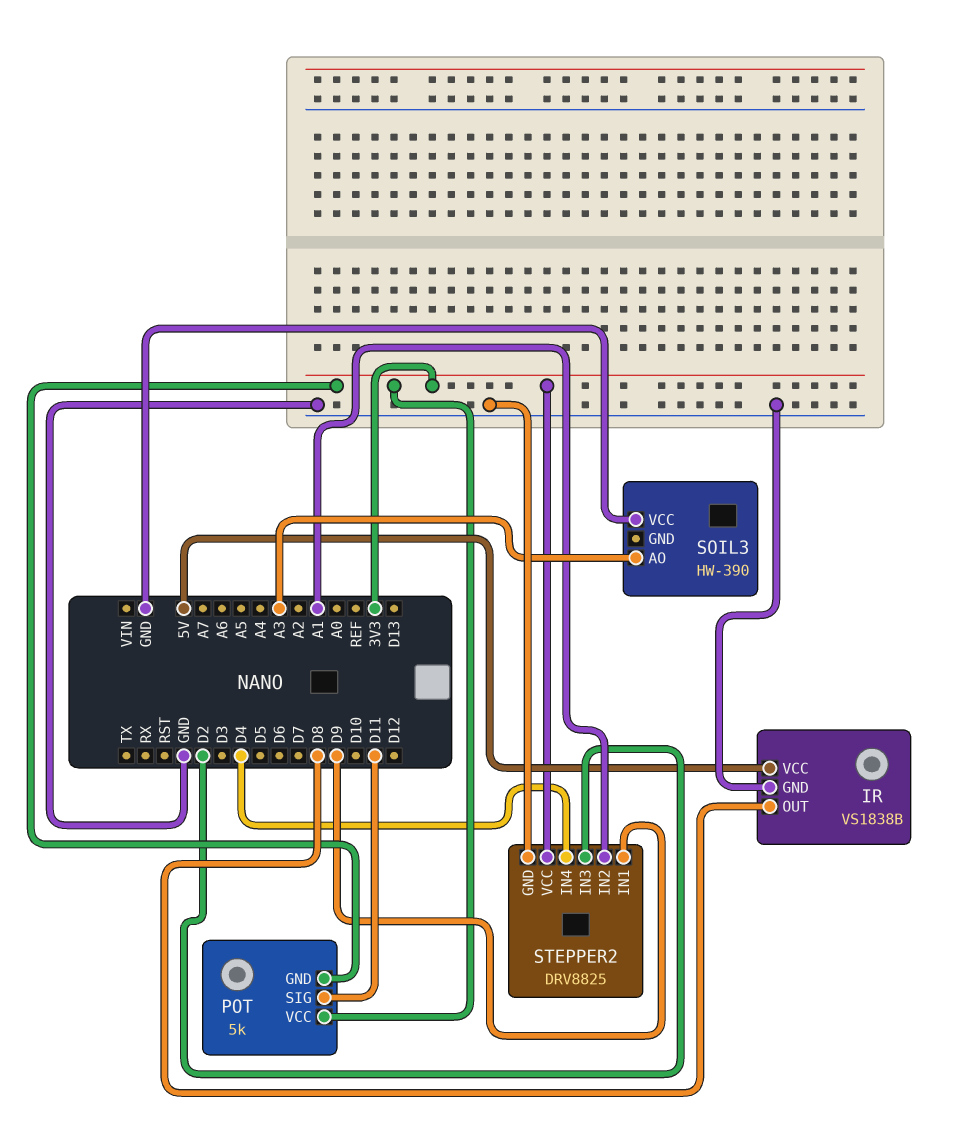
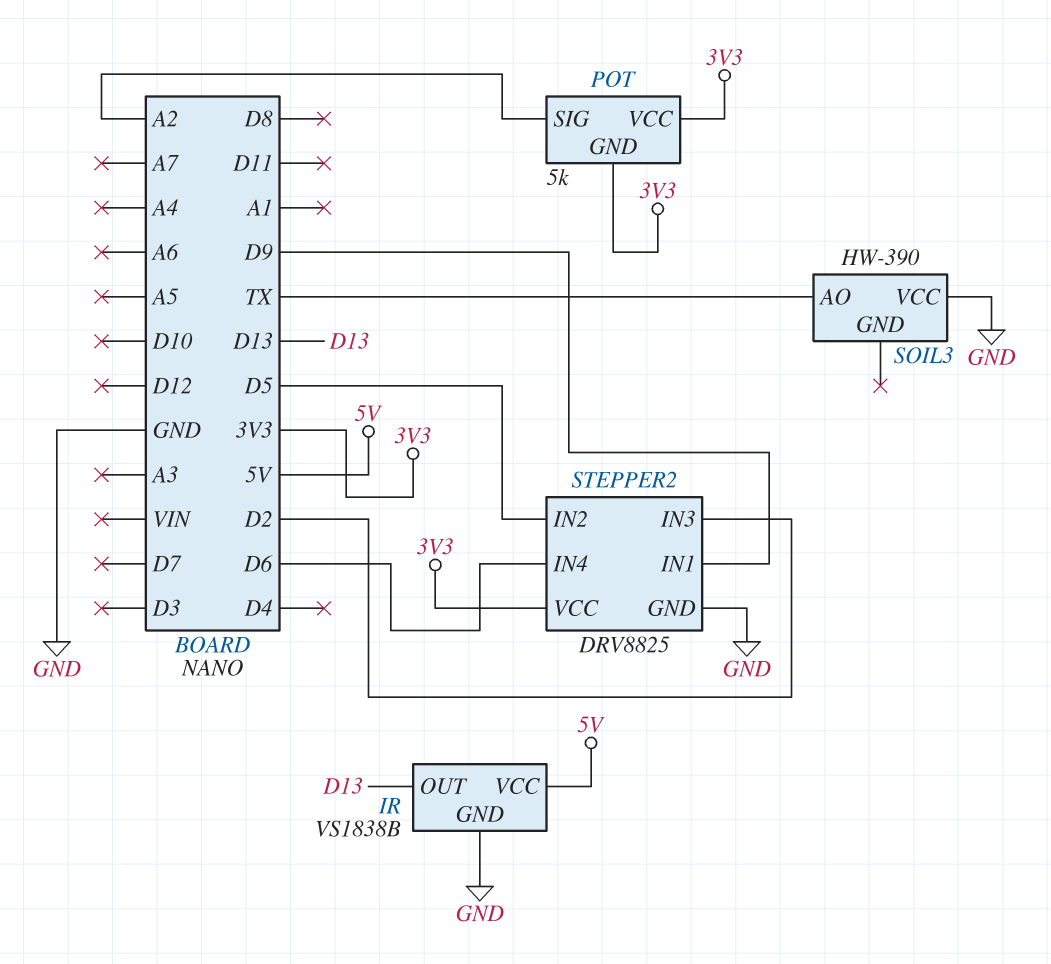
IR pin OUT: D8 -> D13
POT pin SIG: D11 -> A2
SOIL3 pin AO: A3 -> TX
STEPPER2 pin IN2: A1 -> D5
STEPPER2 pin IN4: D4 -> D6

